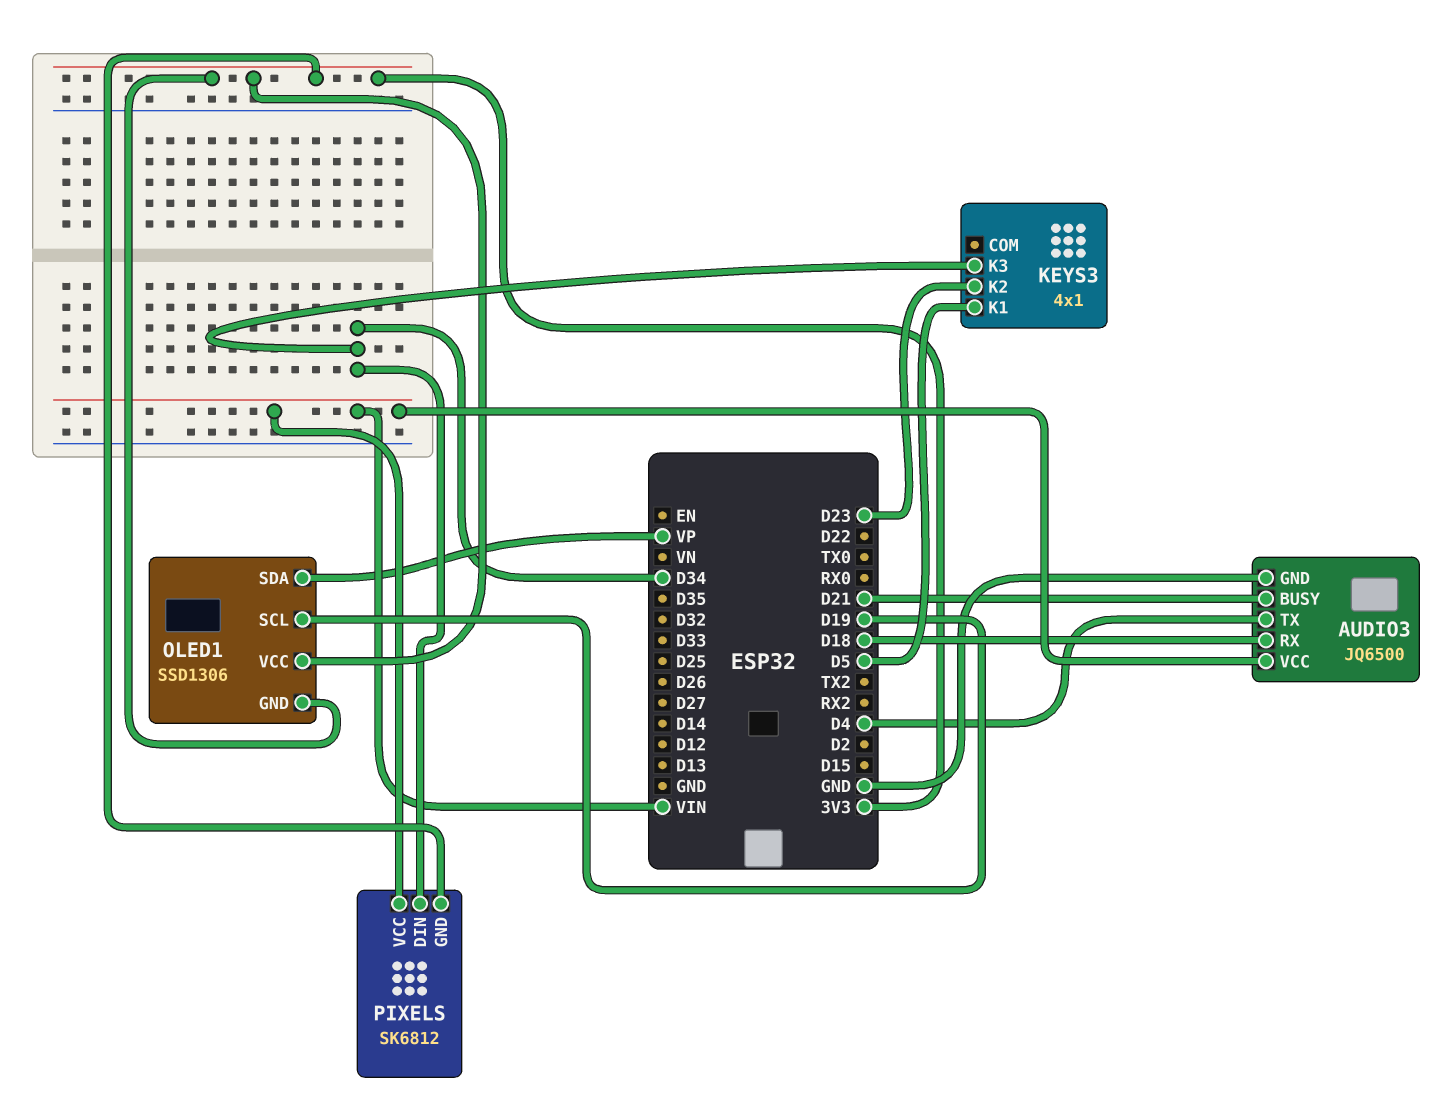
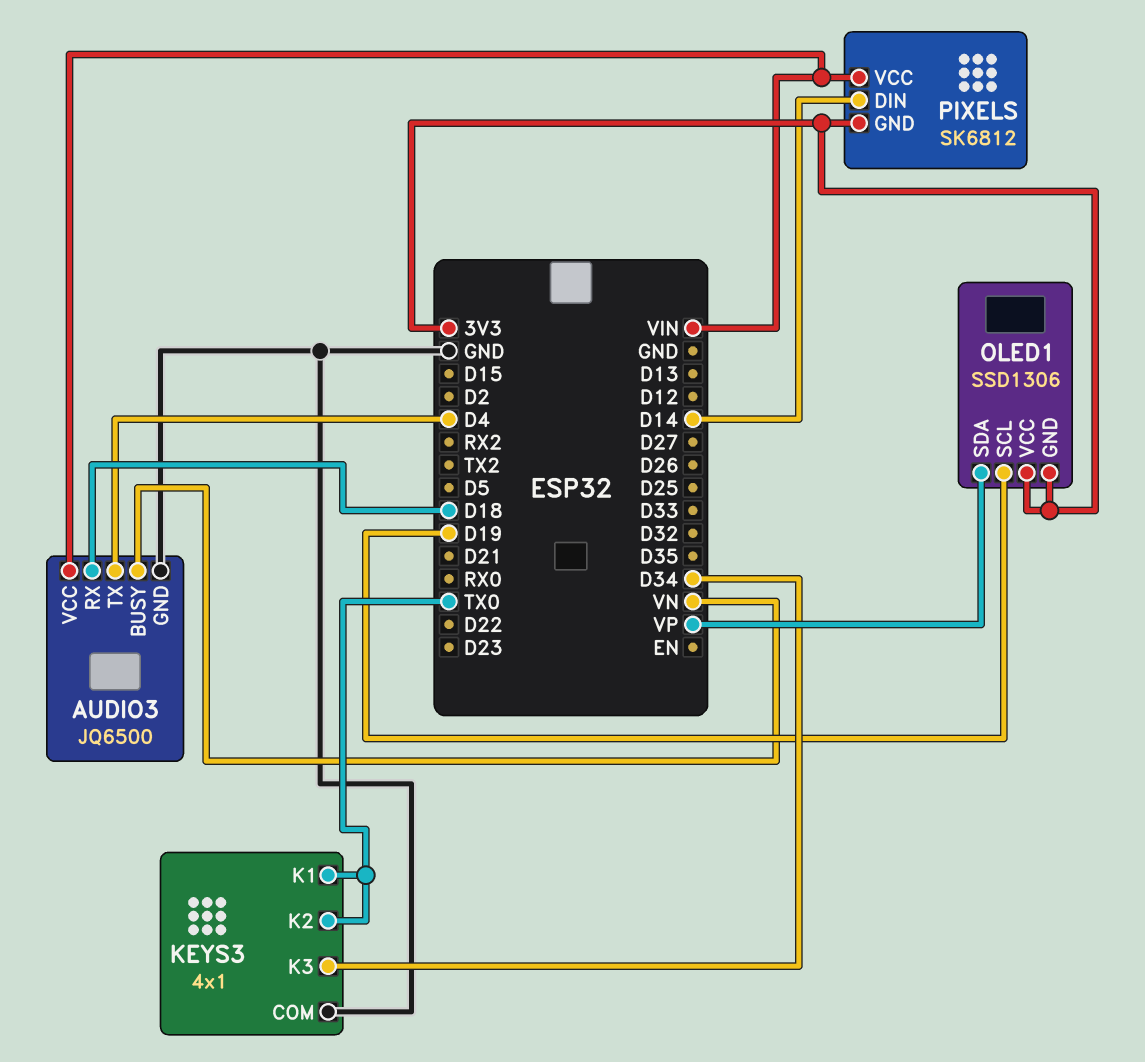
AUDIO3 pin BUSY: D21 -> VN
KEYS3 pin COM: none -> GND
KEYS3 pin K1: D5 -> TX0
KEYS3 pin K2: D23 -> TX0
PIXELS pin DIN: D34 -> D14

